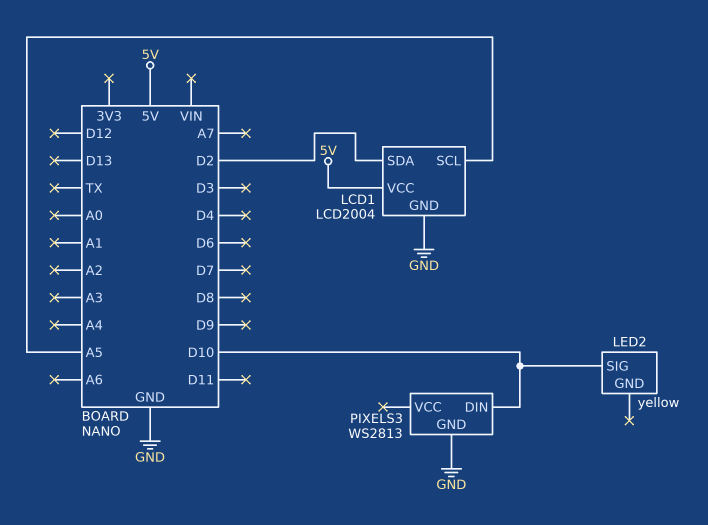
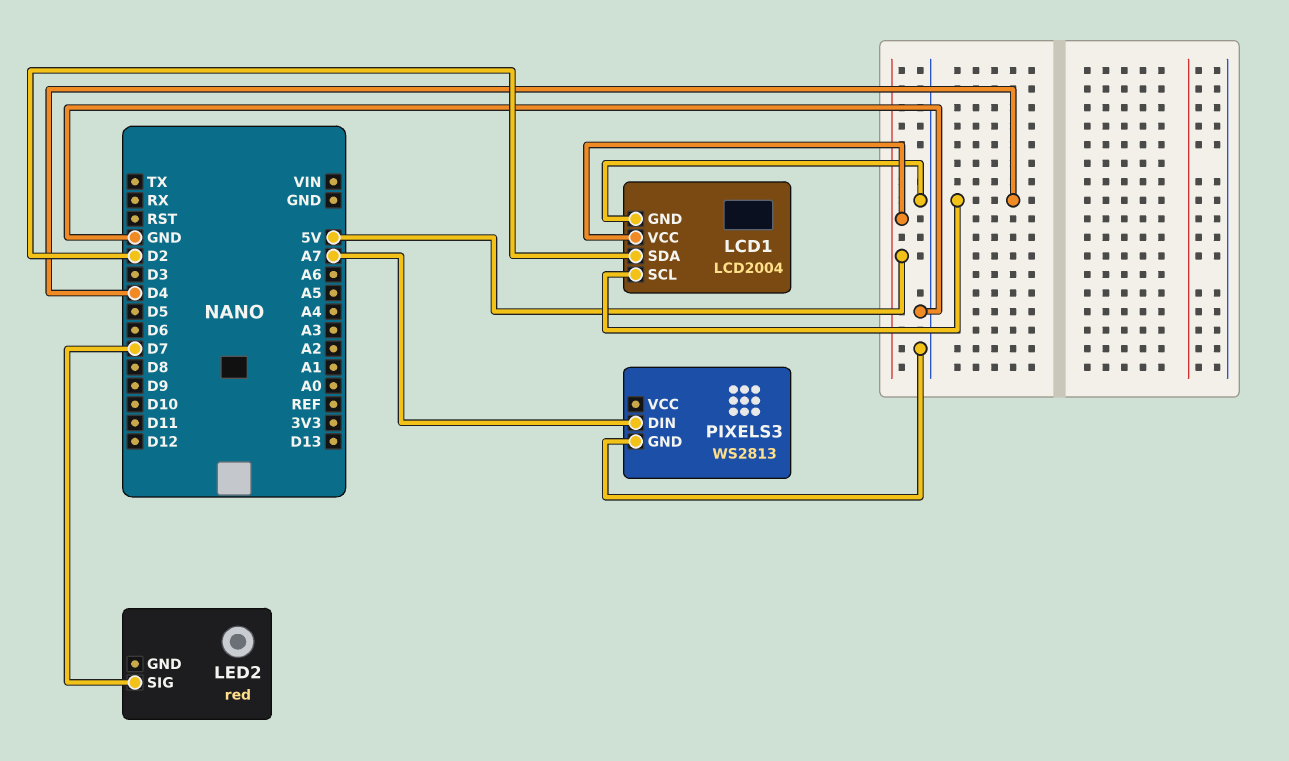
LCD1 pin SCL: A5 -> D4
LED2: yellow -> red
LED2 pin SIG: D10 -> D7
PIXELS3 pin DIN: D10 -> A7

